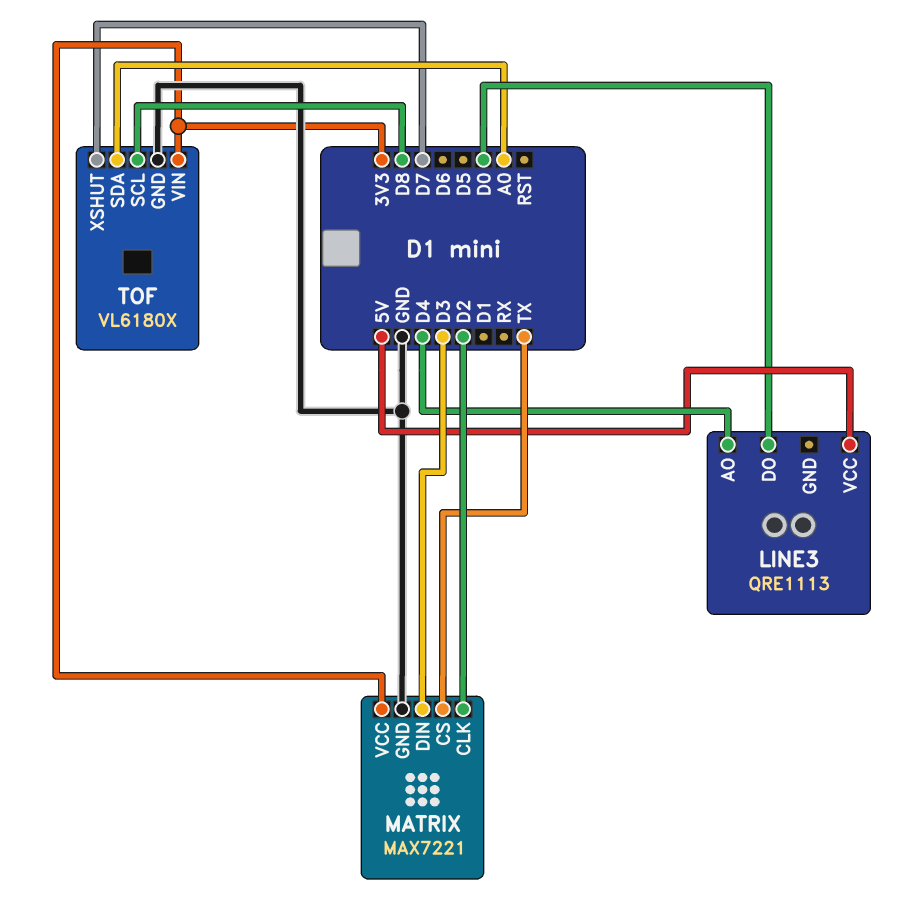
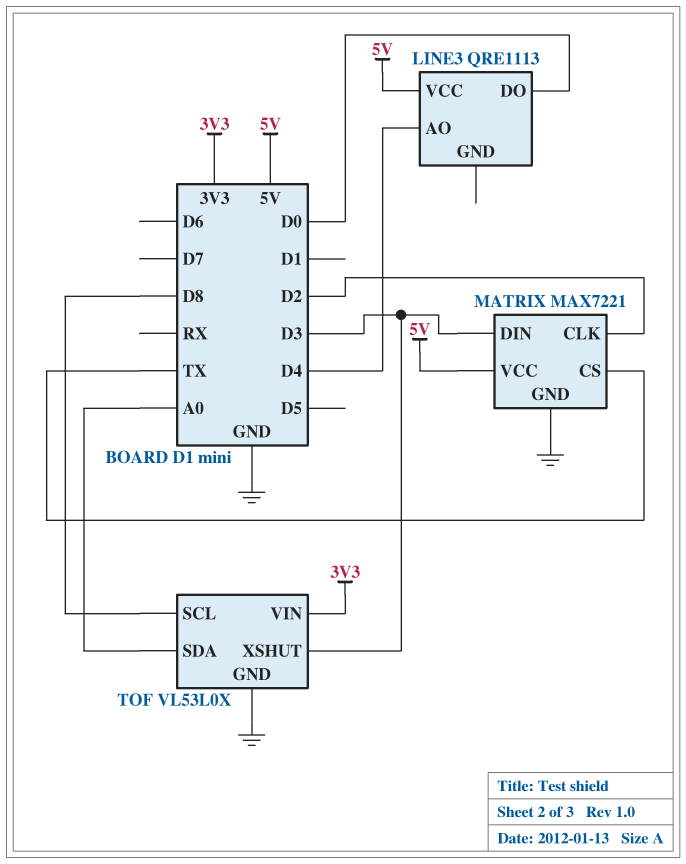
MATRIX pin VCC: 3V3 -> 5V
TOF: VL6180X -> VL53L0X
TOF pin XSHUT: D7 -> D3

